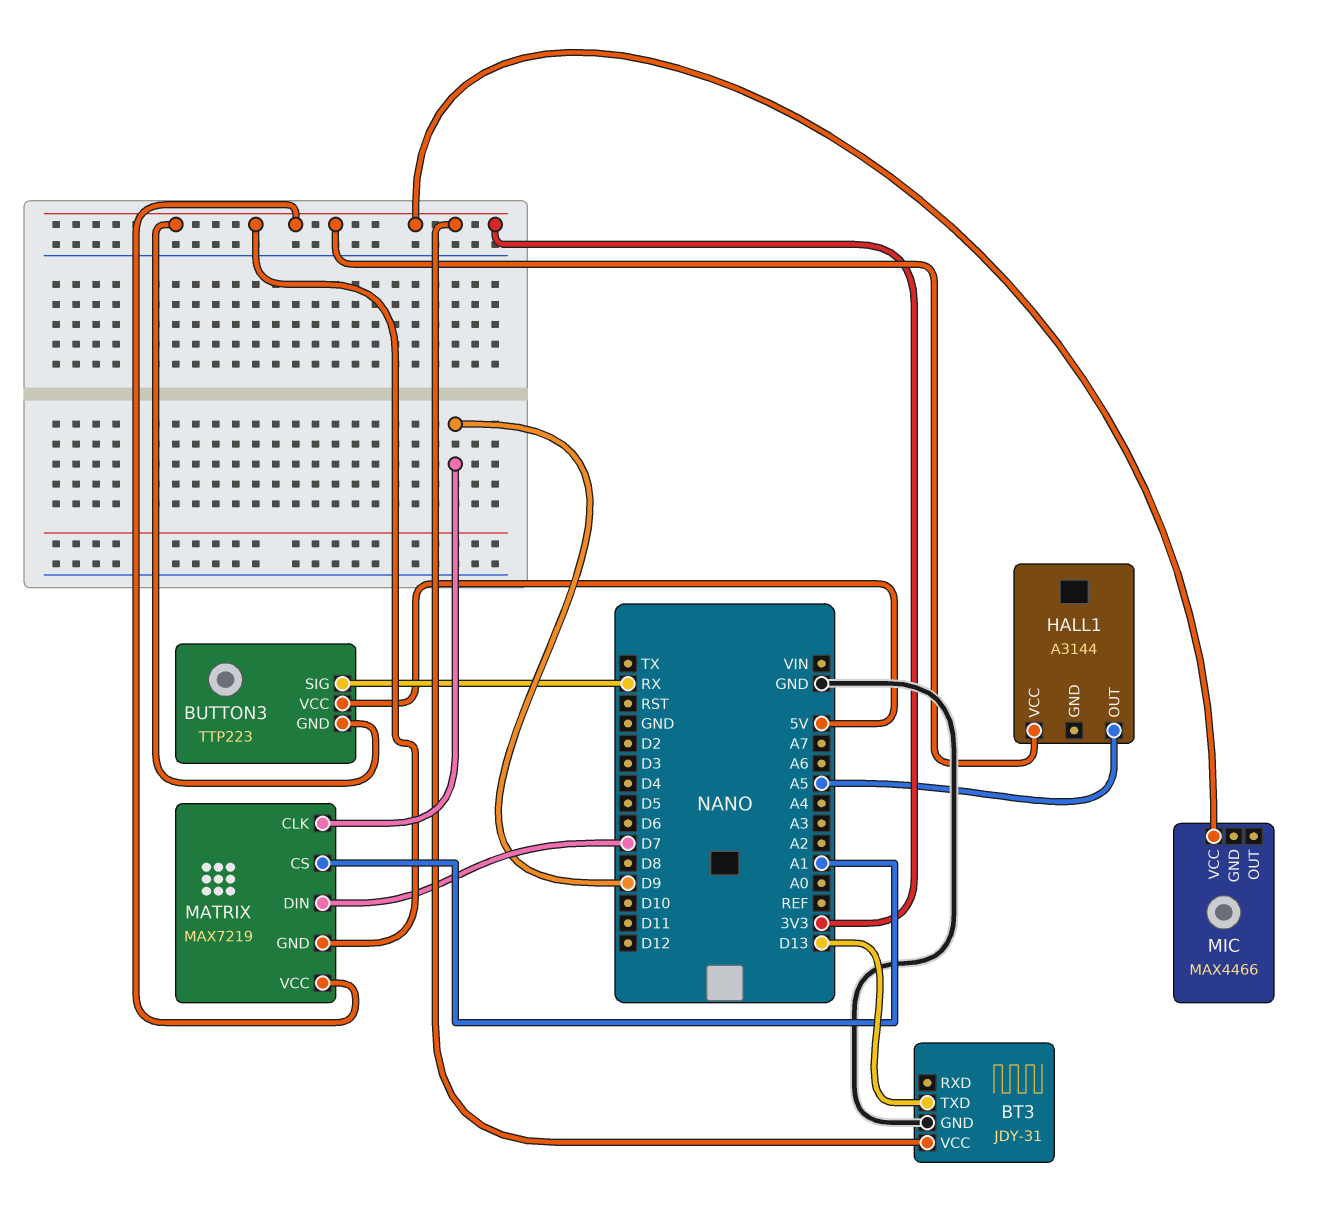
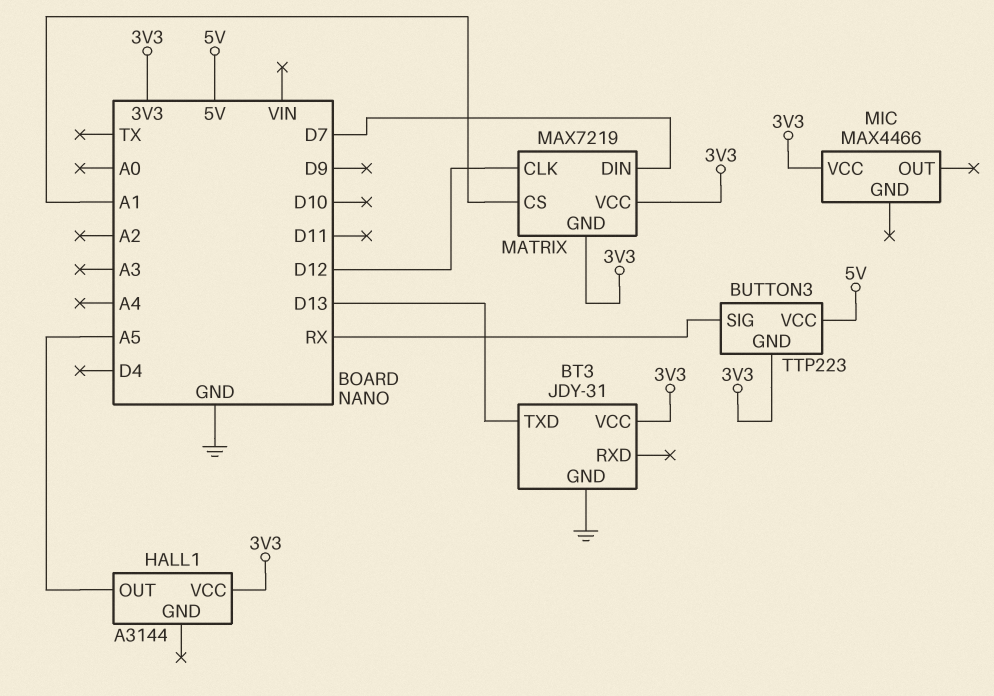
MATRIX pin CLK: D9 -> D12

